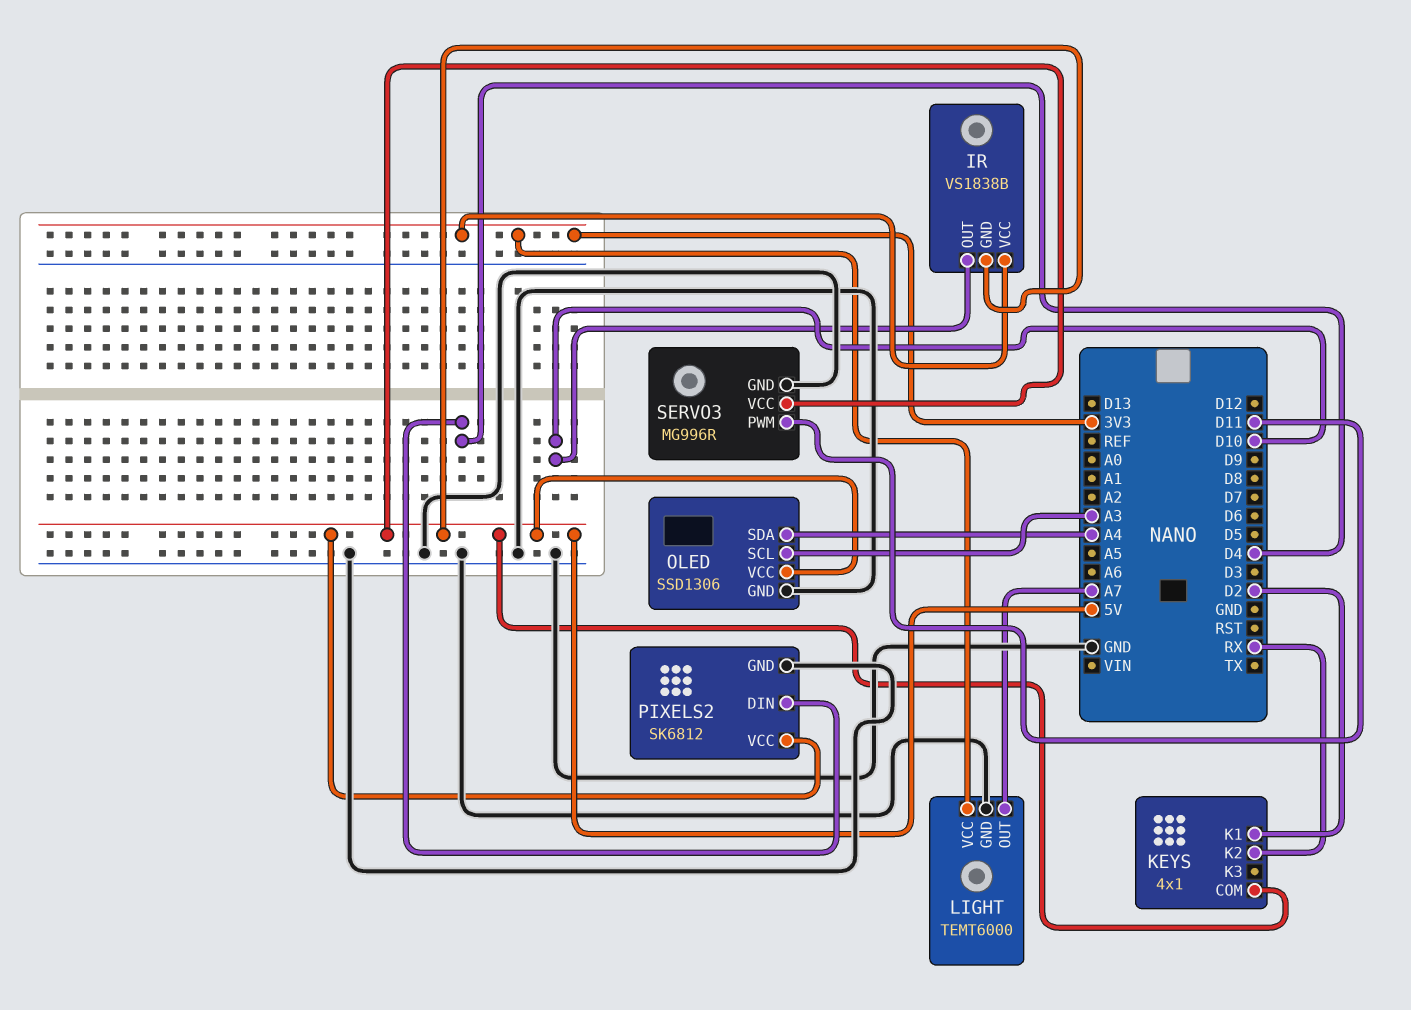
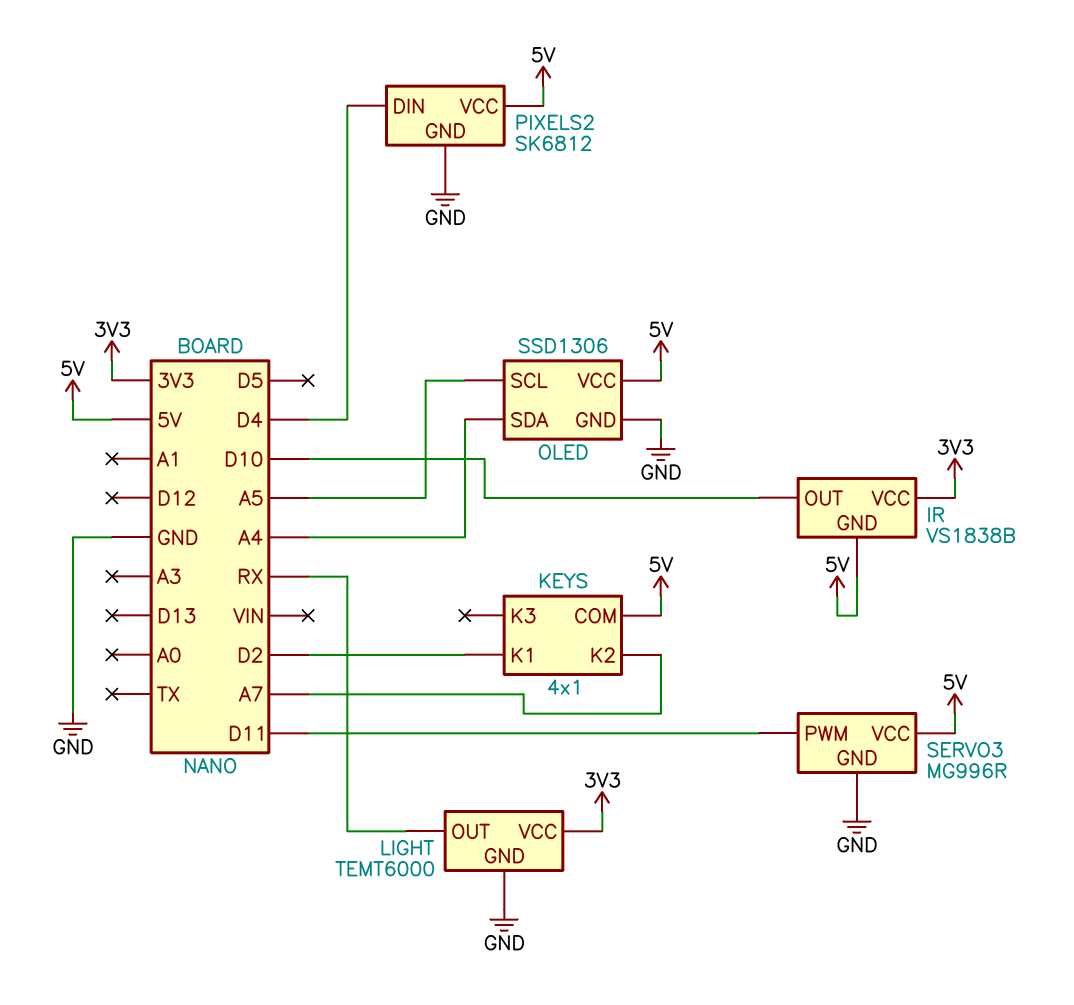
KEYS pin K2: RX -> A7
LIGHT pin OUT: A7 -> RX
OLED pin SCL: A3 -> A5

